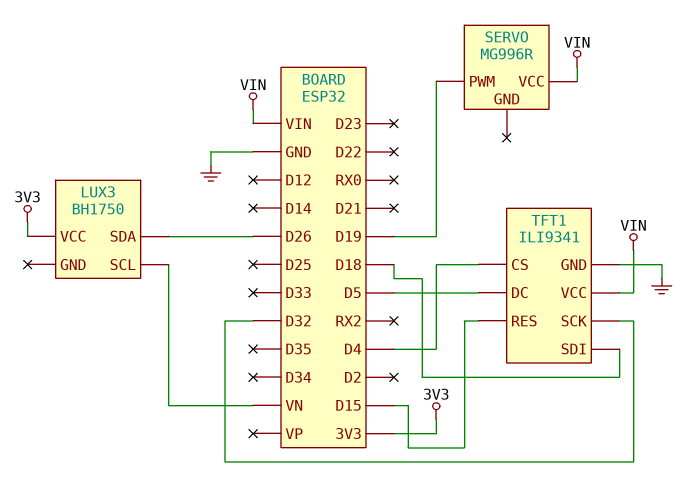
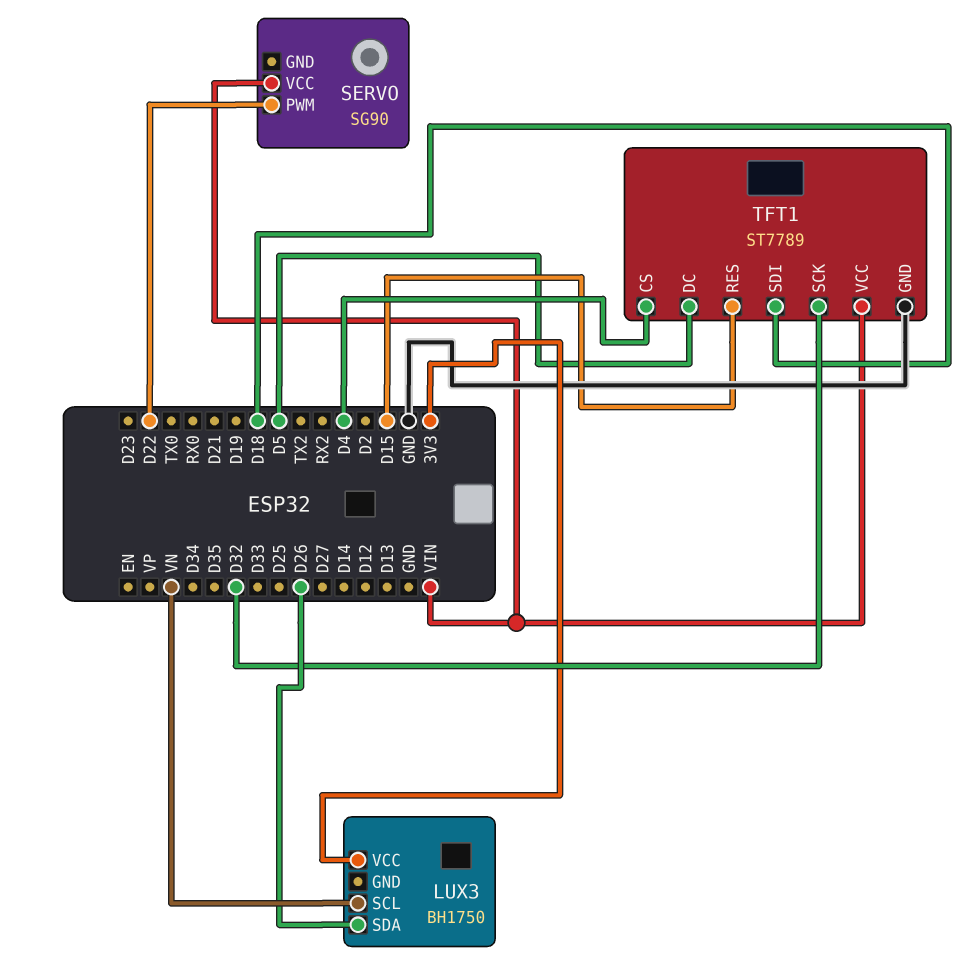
SERVO: MG996R -> SG90
SERVO pin PWM: D19 -> D22
TFT1: ILI9341 -> ST7789

